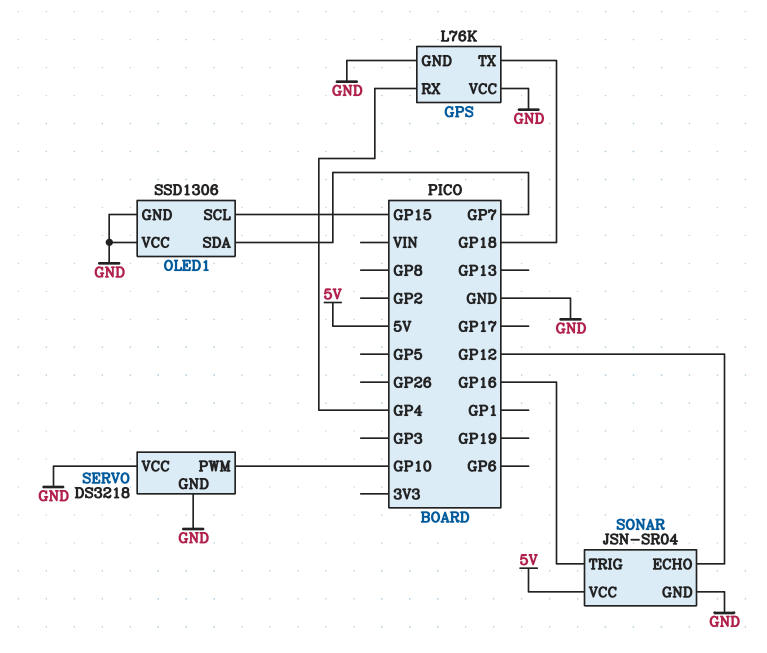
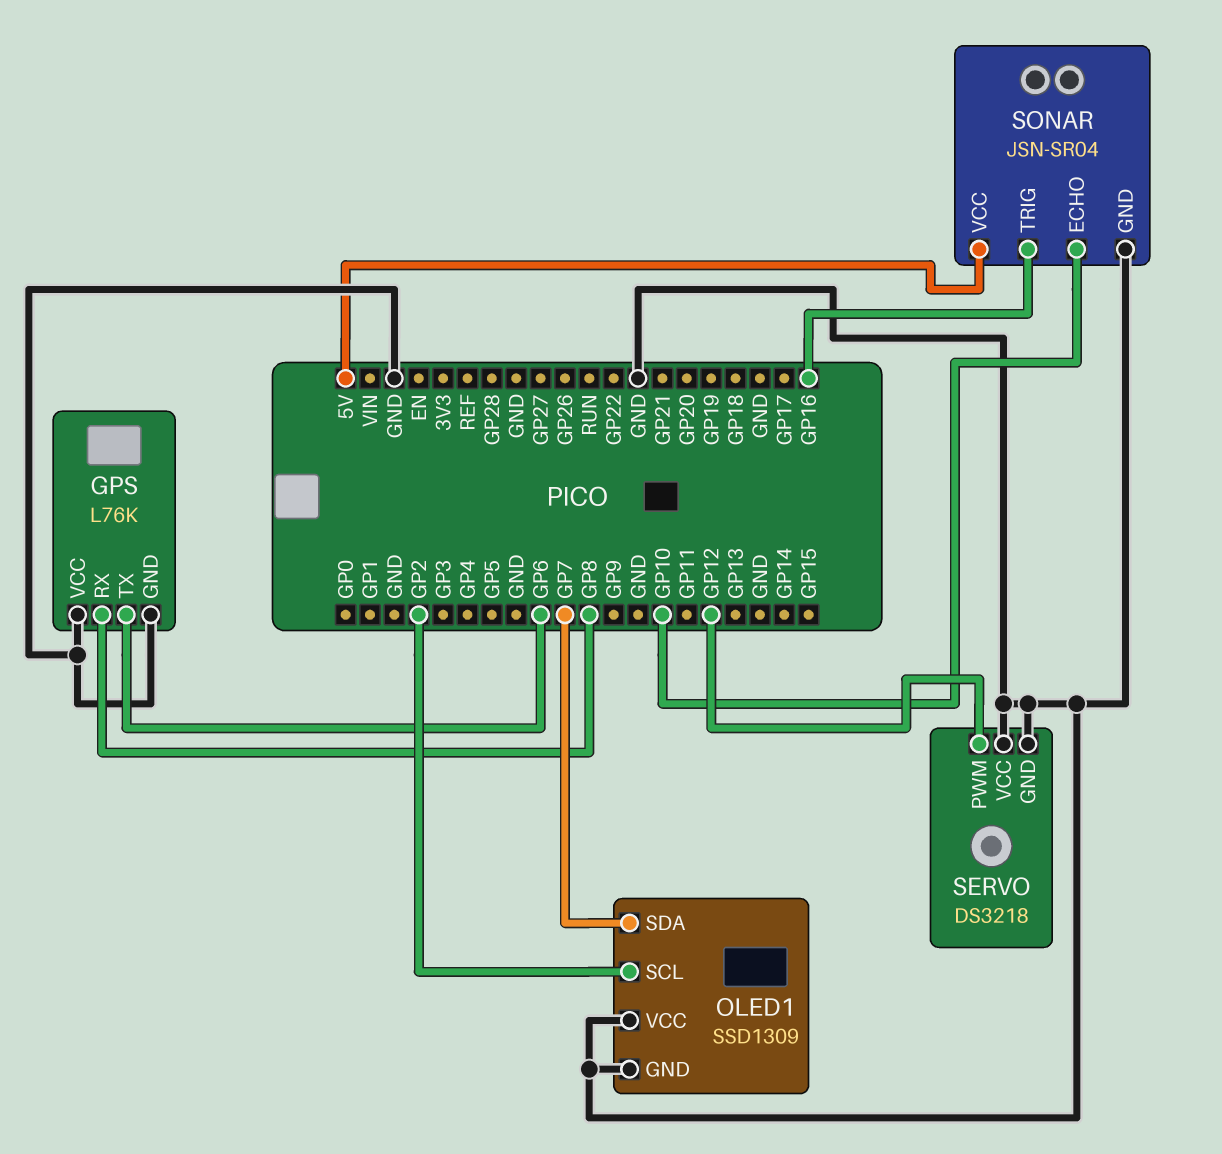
GPS pin RX: GP4 -> GP8
GPS pin TX: GP18 -> GP6
OLED1: SSD1306 -> SSD1309
OLED1 pin SCL: GP15 -> GP2
SERVO pin PWM: GP10 -> GP12
SONAR pin ECHO: GP12 -> GP10

